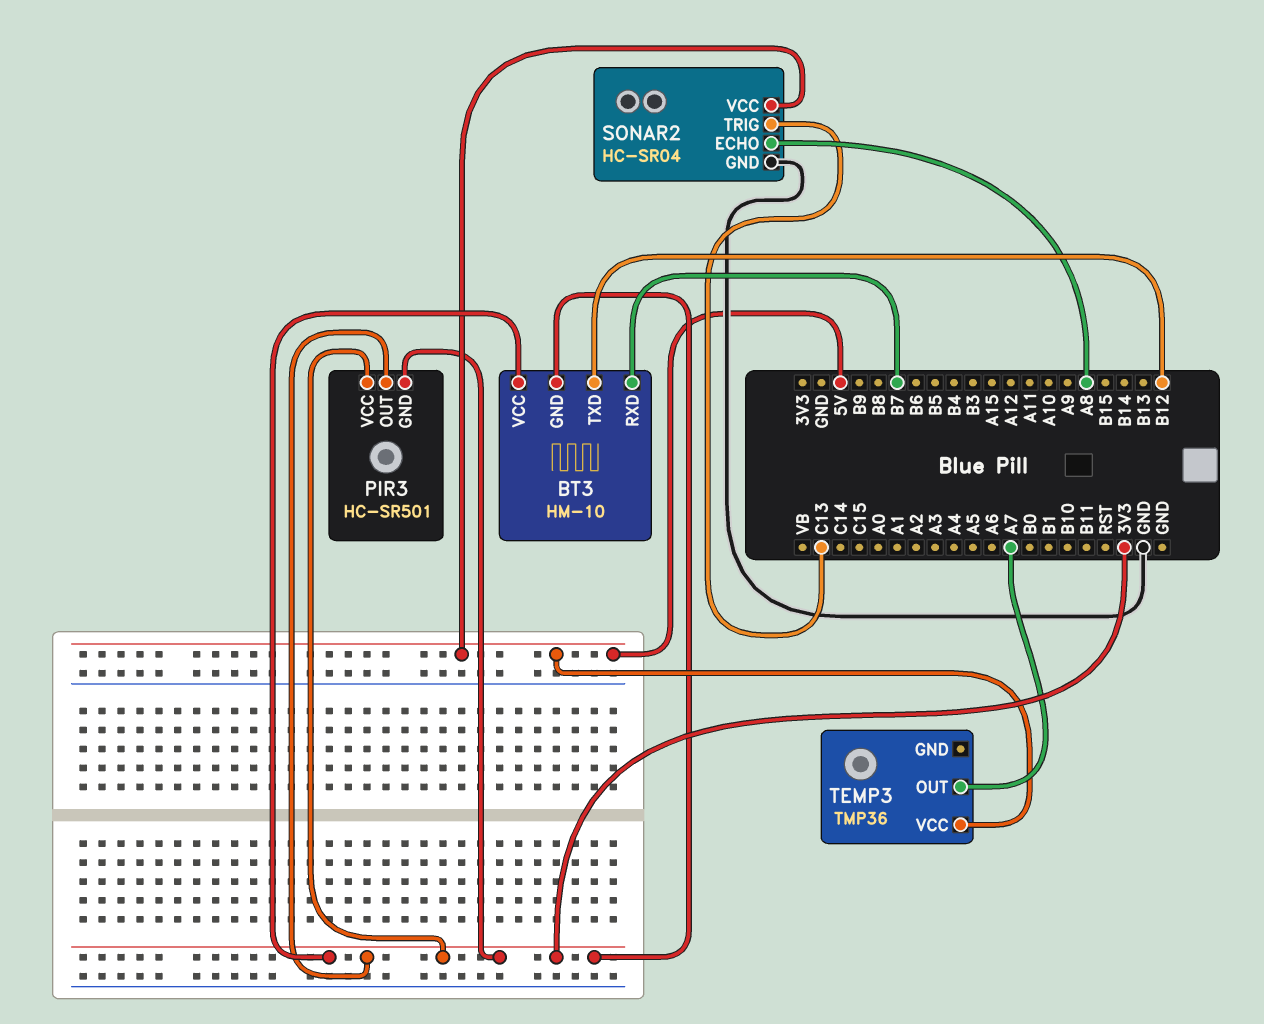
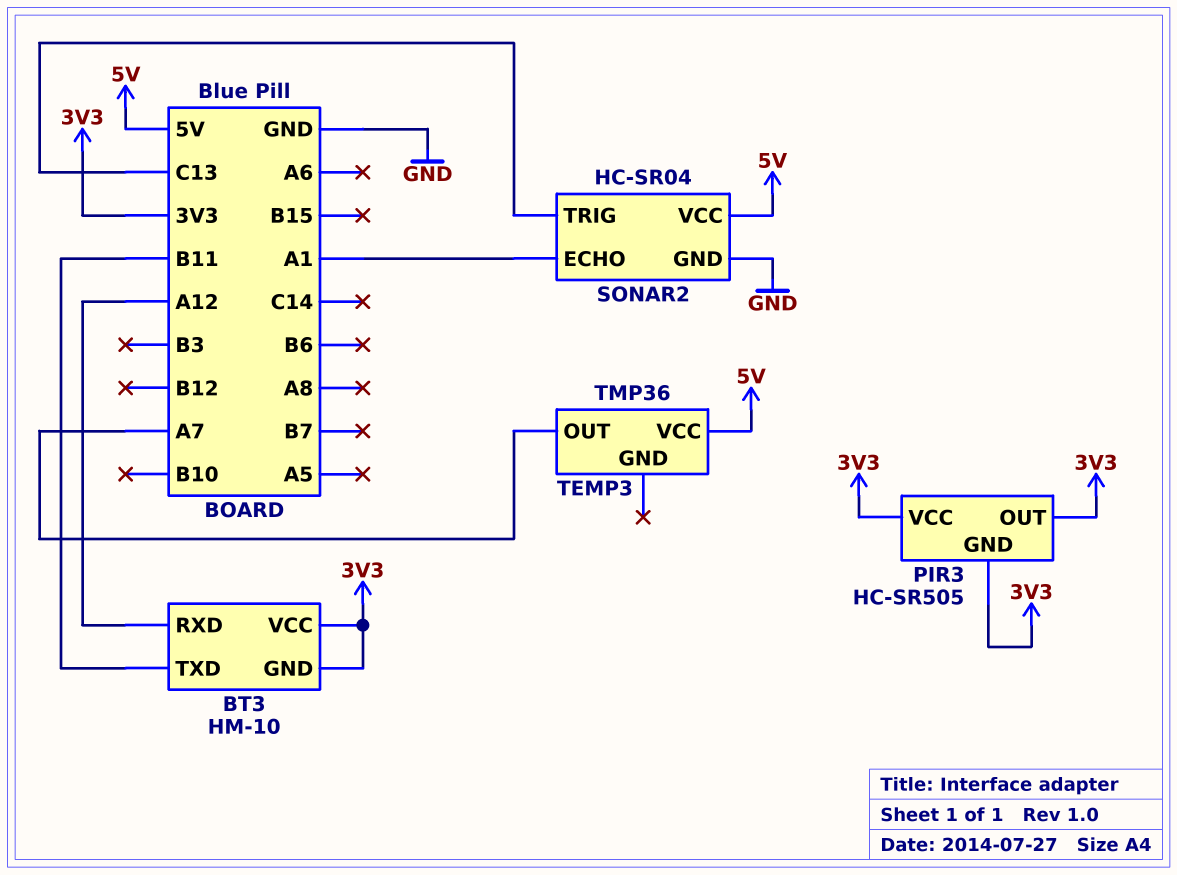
BT3 pin RXD: B7 -> A12
BT3 pin TXD: B12 -> B11
PIR3: HC-SR501 -> HC-SR505
SONAR2 pin ECHO: A8 -> A1

